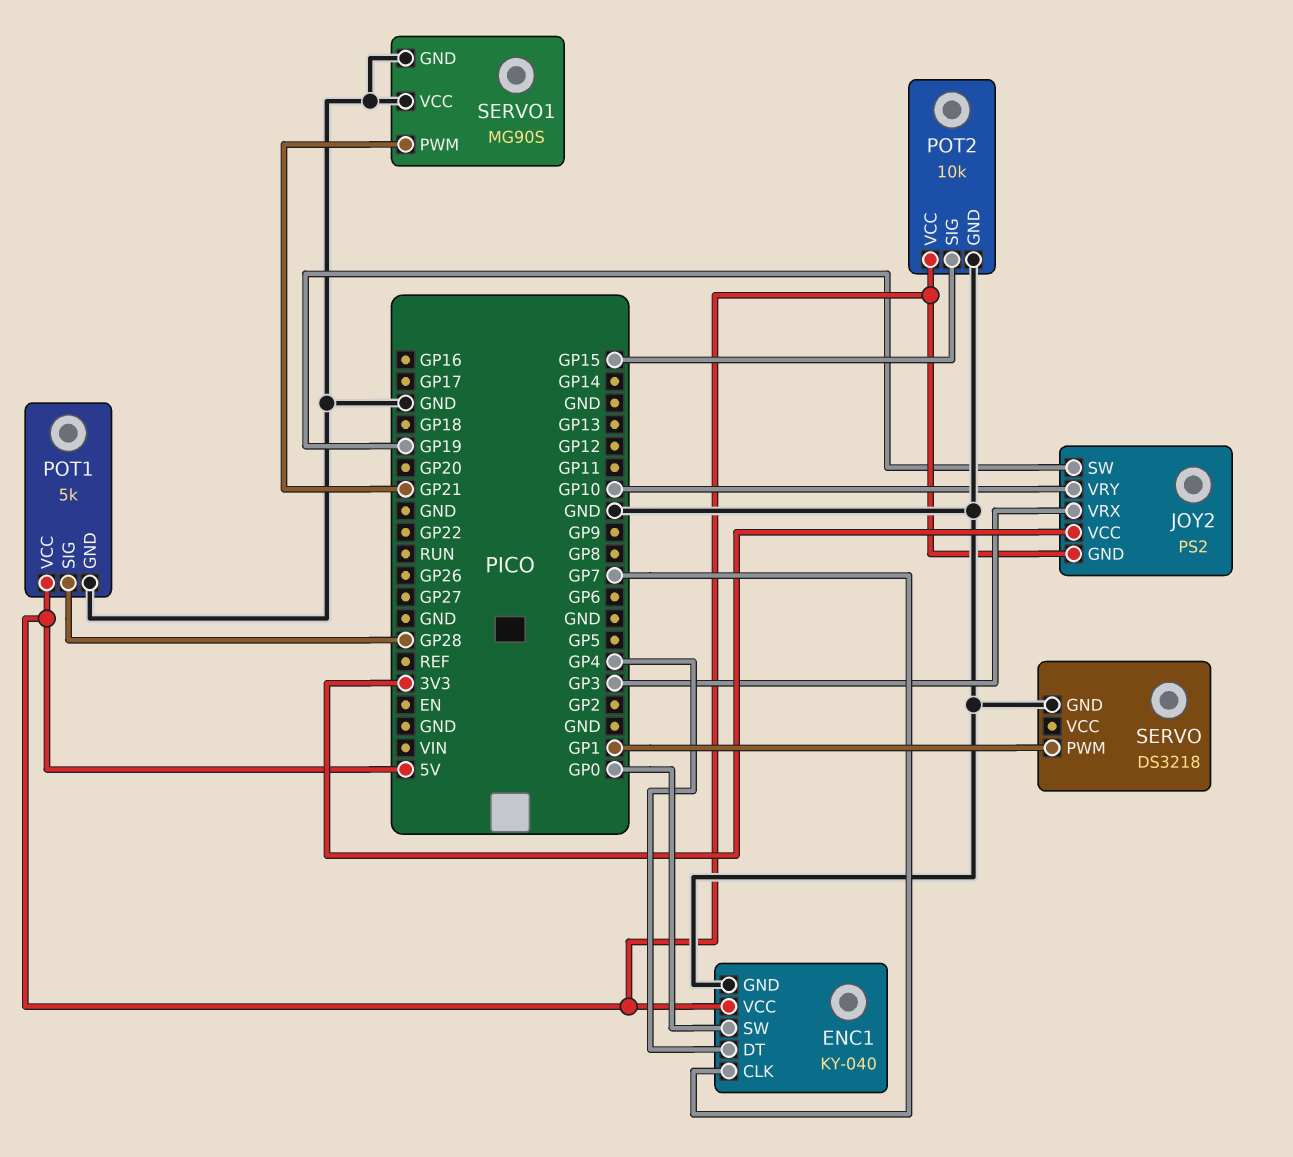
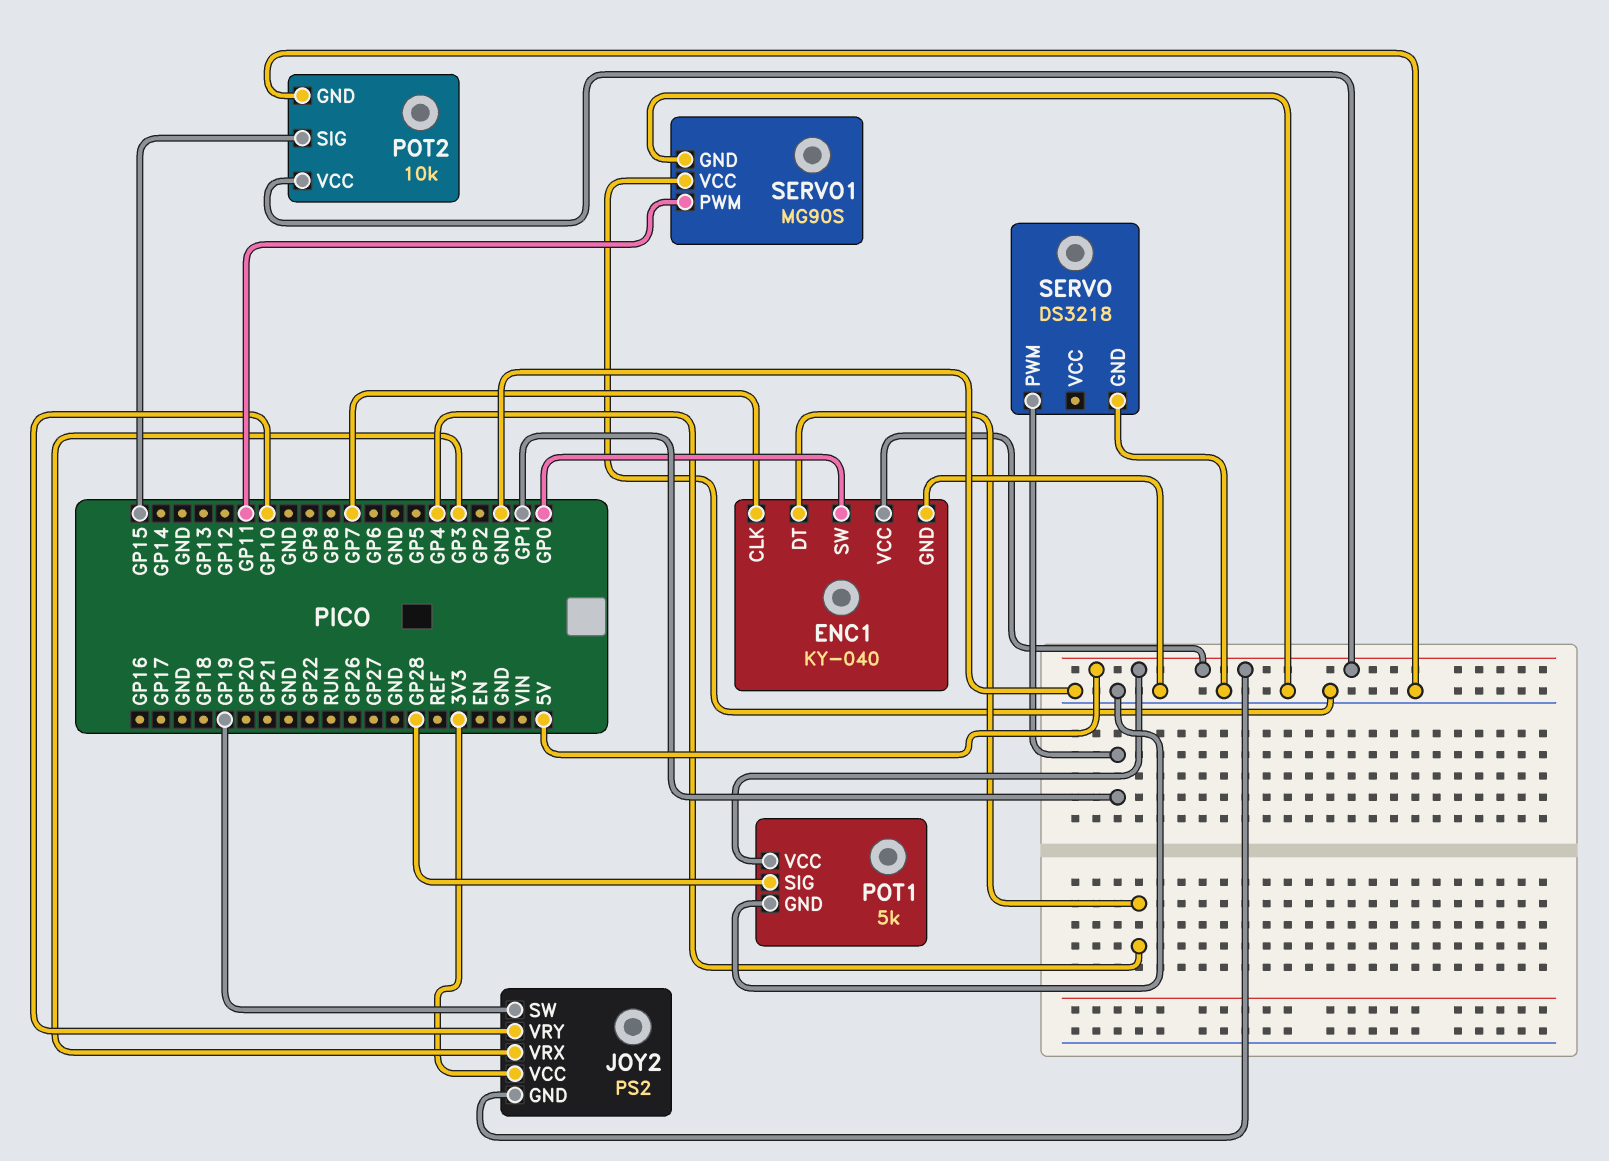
SERVO1 pin PWM: GP21 -> GP11

